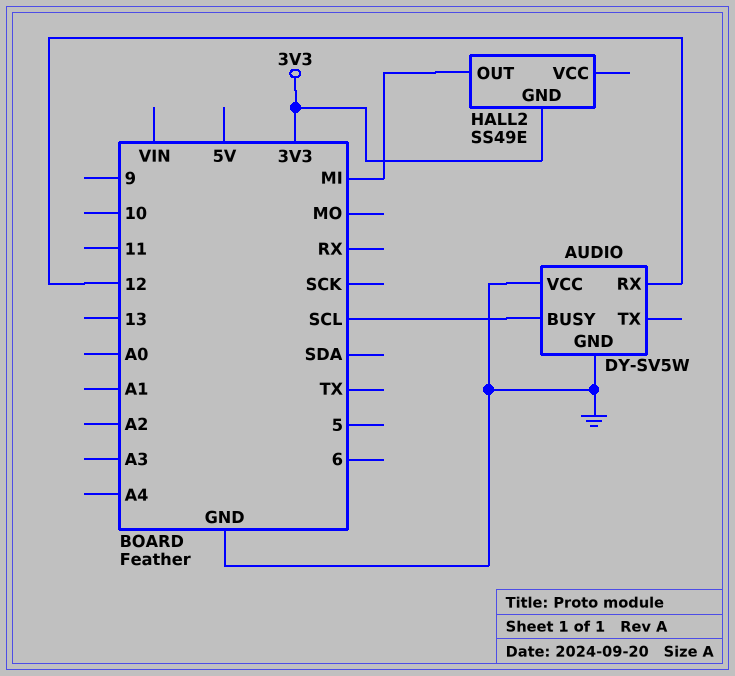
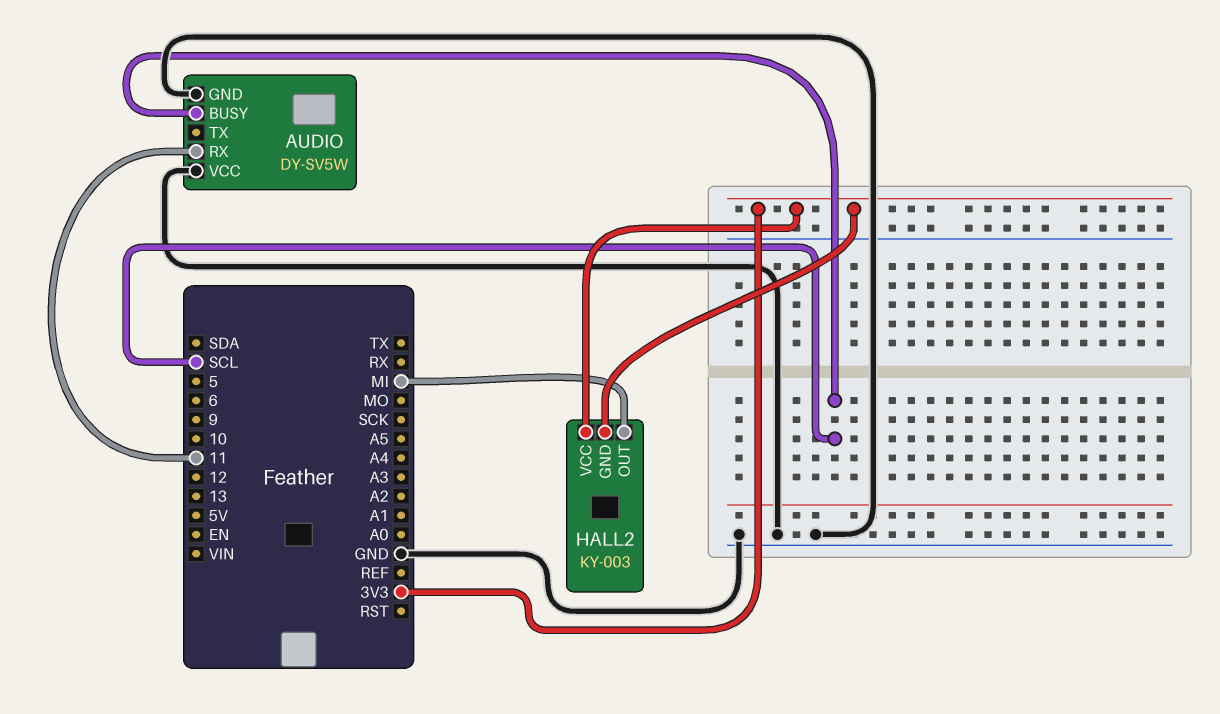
AUDIO pin RX: 12 -> 11
HALL2: SS49E -> KY-003
HALL2 pin VCC: none -> 3V3

